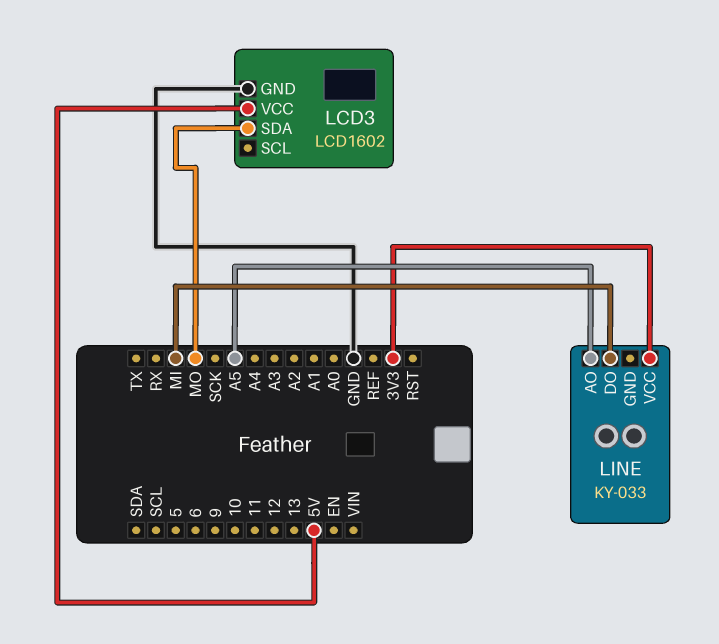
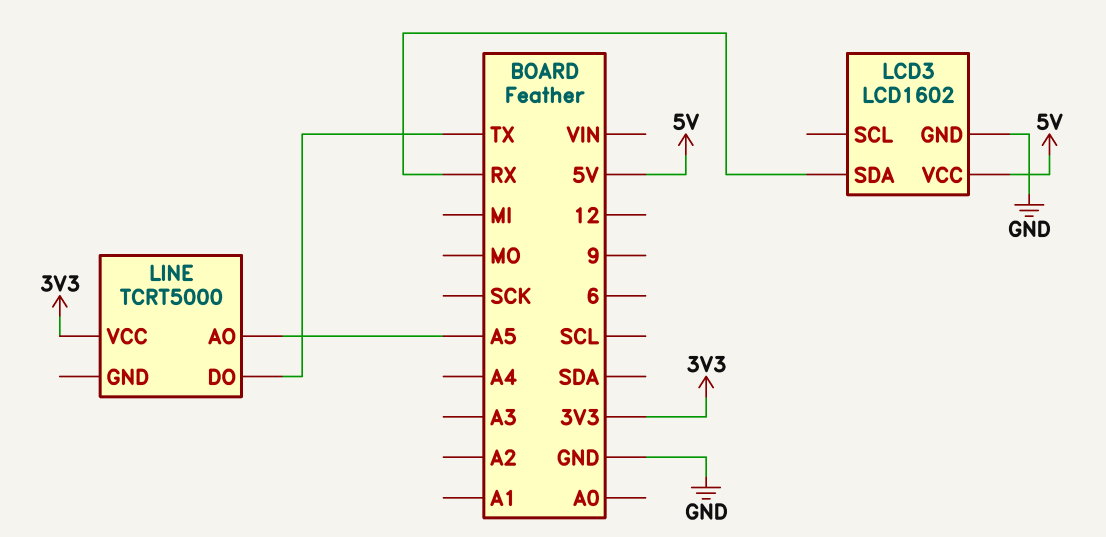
LCD3 pin SDA: MO -> RX
LINE: KY-033 -> TCRT5000
LINE pin DO: MI -> TX

